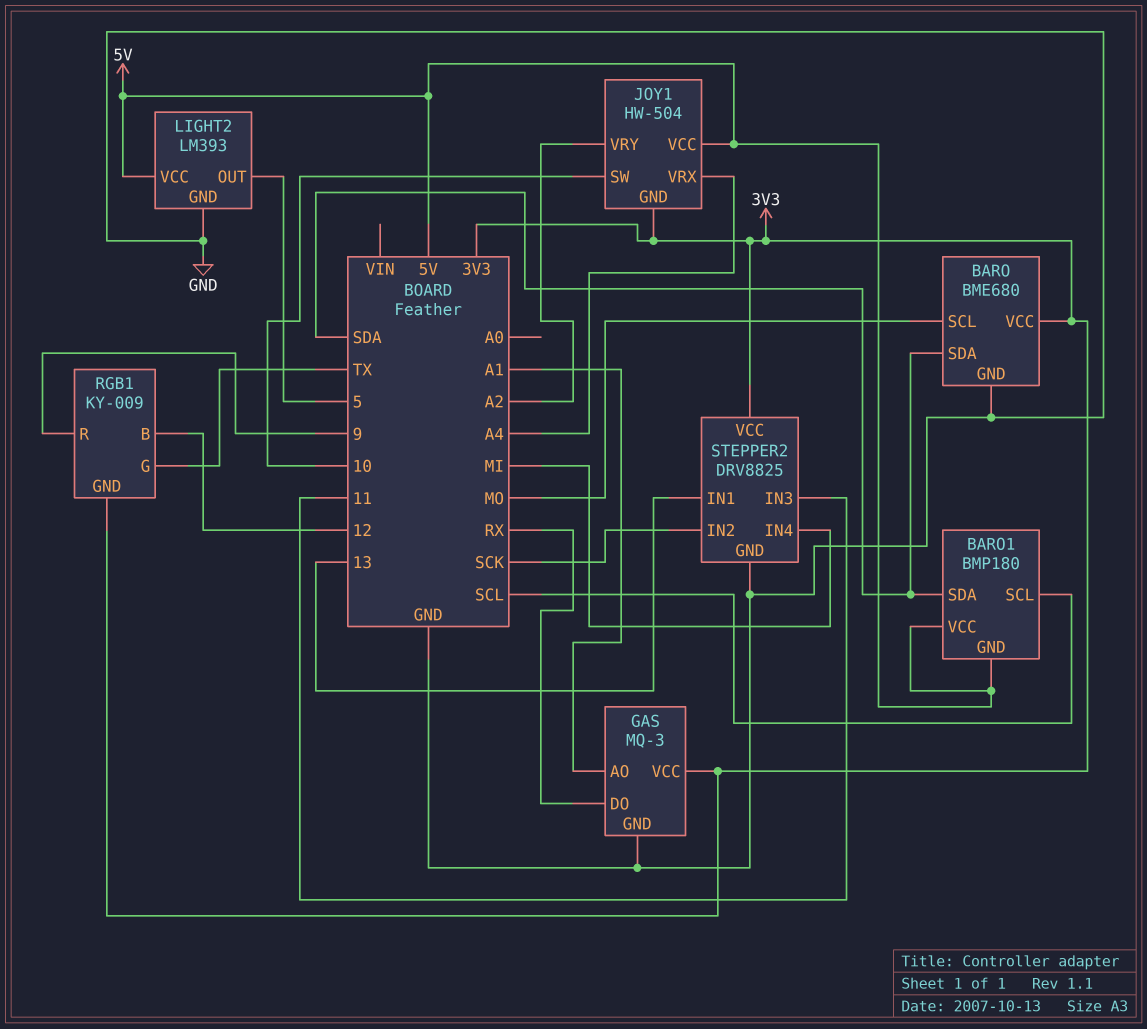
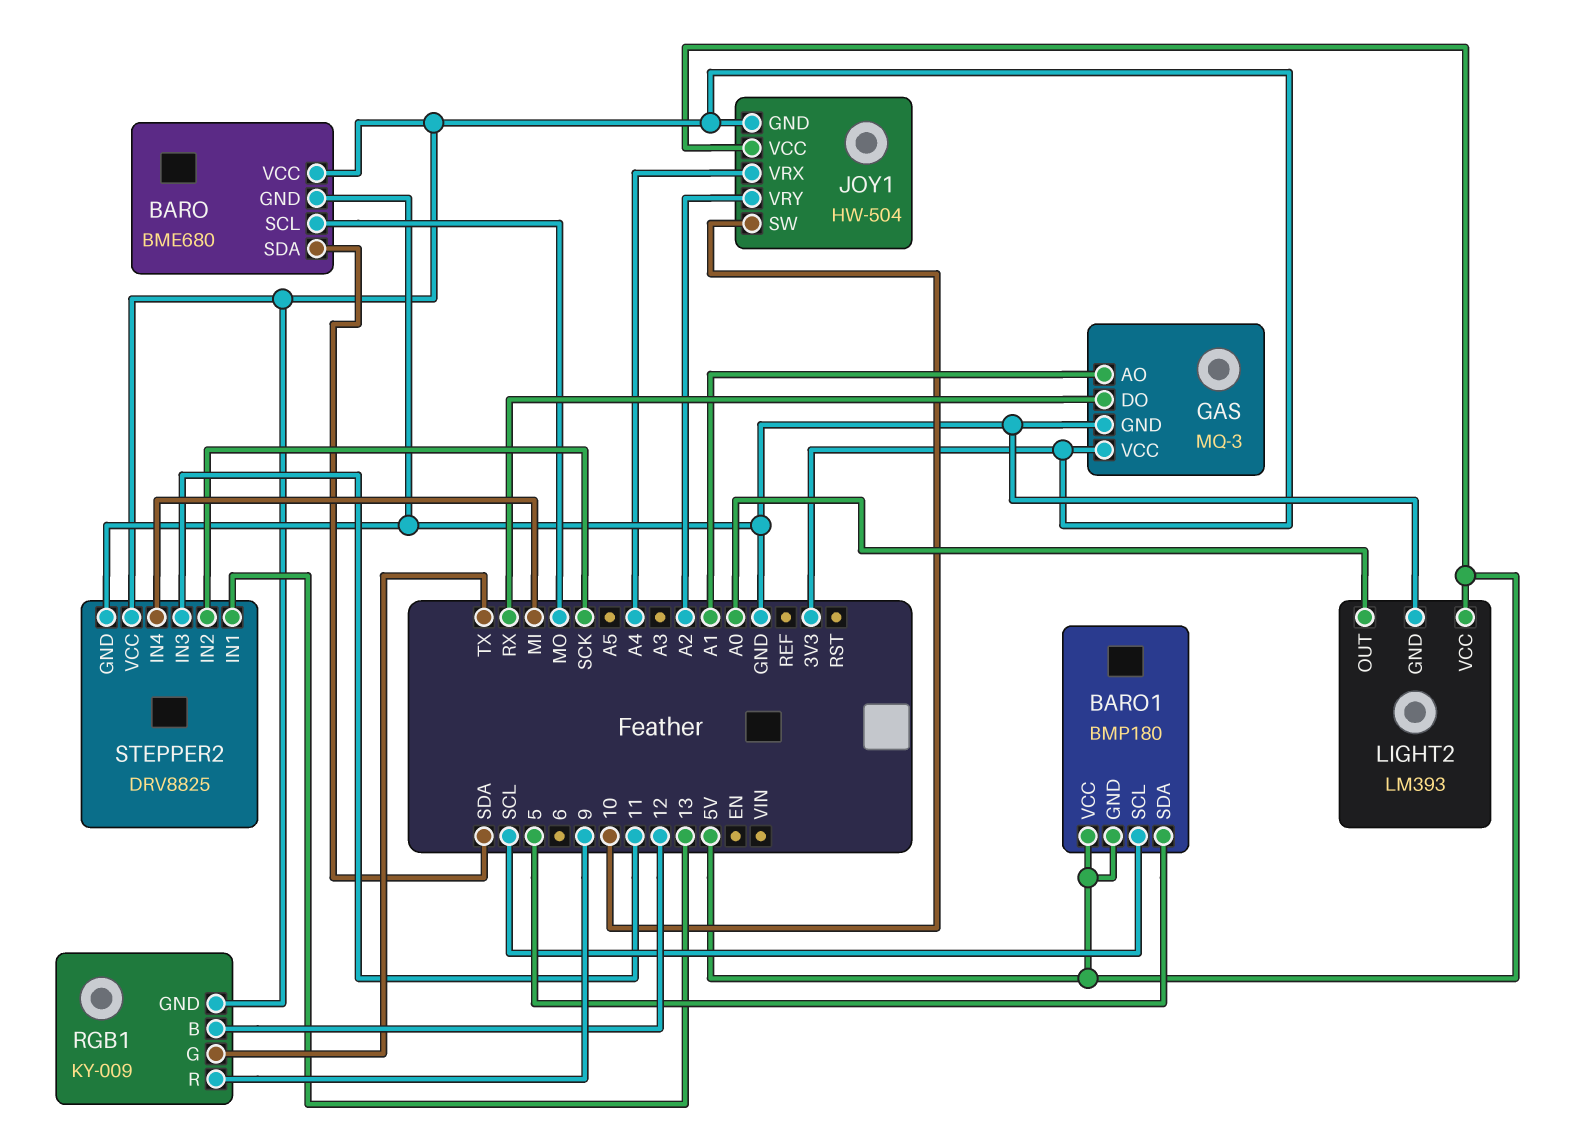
BARO1 pin SDA: SDA -> 5
LIGHT2 pin OUT: 5 -> A0

